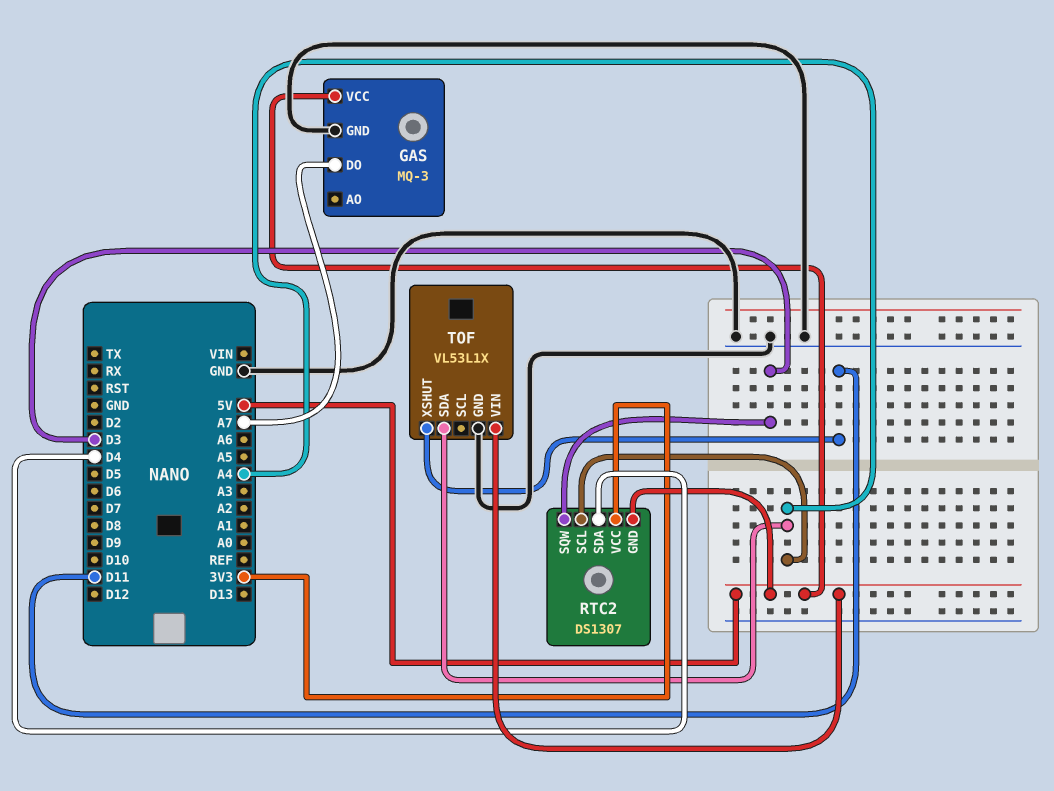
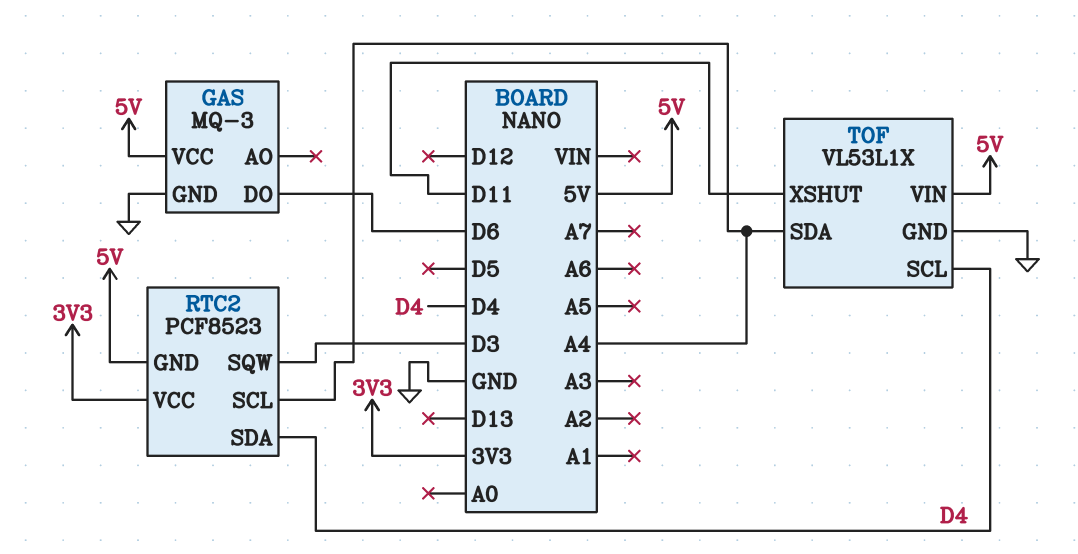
GAS pin DO: A7 -> D6
RTC2: DS1307 -> PCF8523
TOF pin SCL: none -> D4

